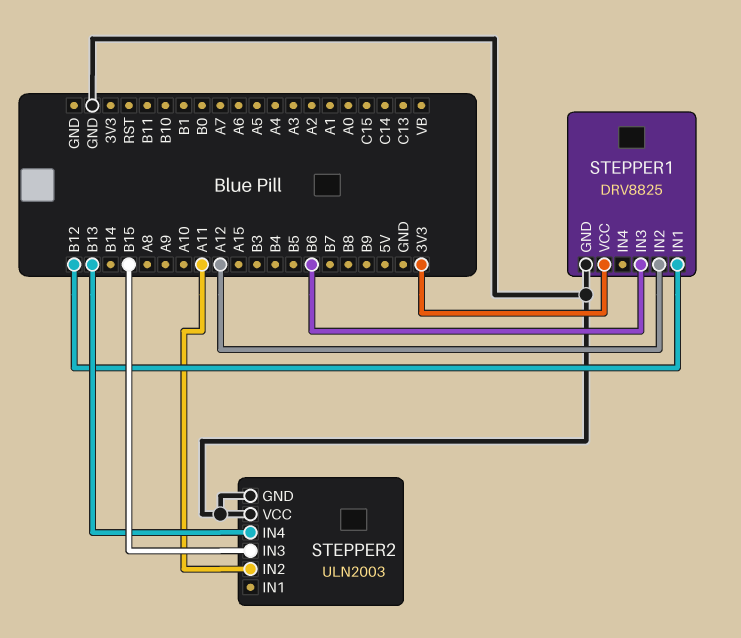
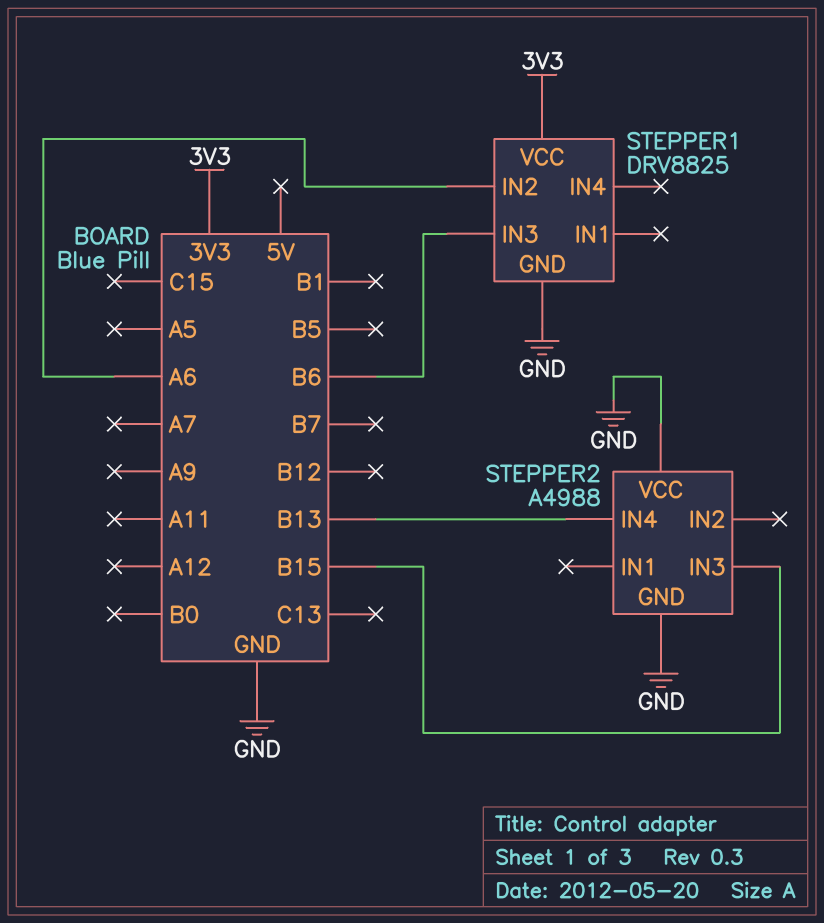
STEPPER1 pin IN1: B12 -> none
STEPPER1 pin IN2: A12 -> A6
STEPPER2: ULN2003 -> A4988
STEPPER2 pin IN2: A11 -> none

